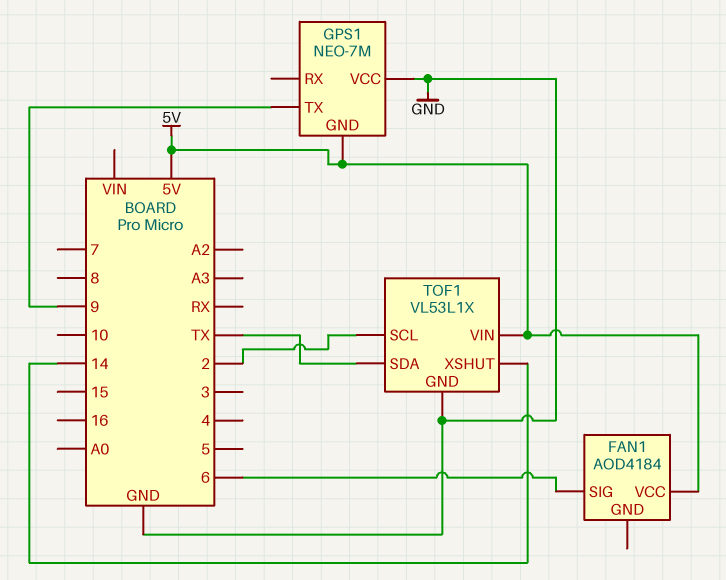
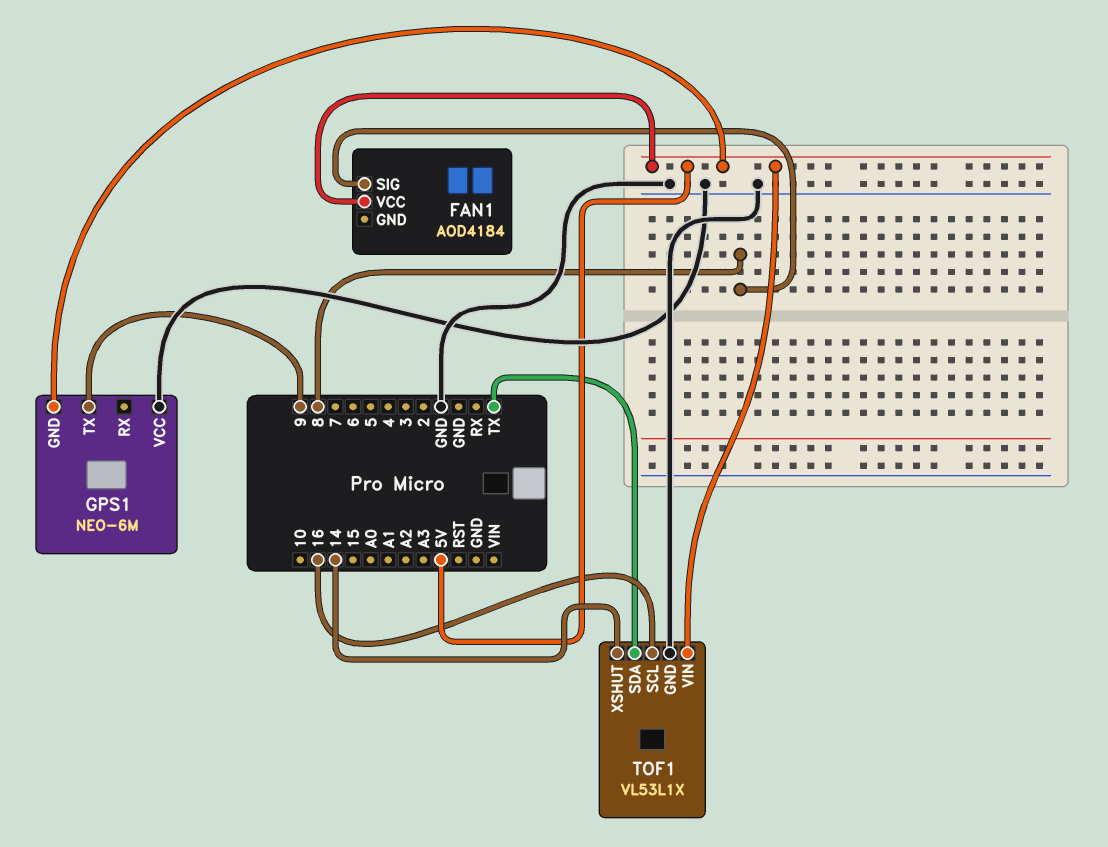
FAN1 pin SIG: 6 -> 8
GPS1: NEO-7M -> NEO-6M
TOF1 pin SCL: 2 -> 16

